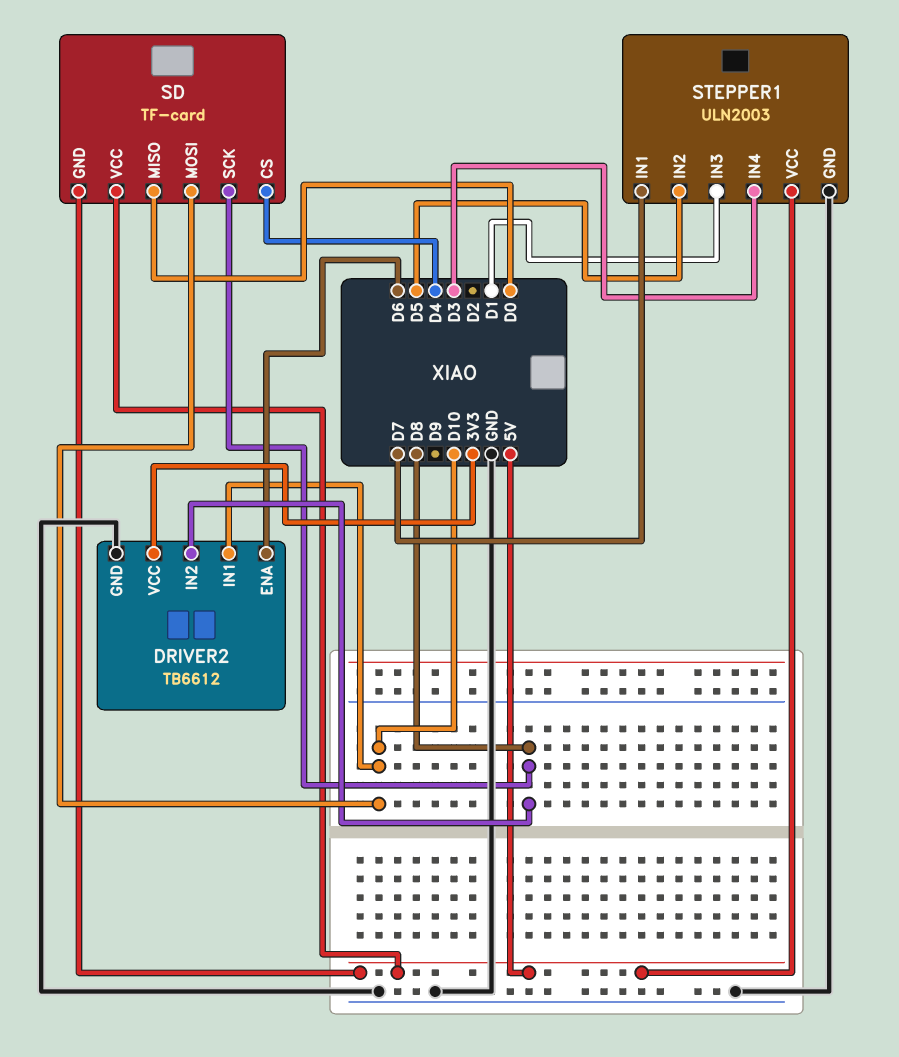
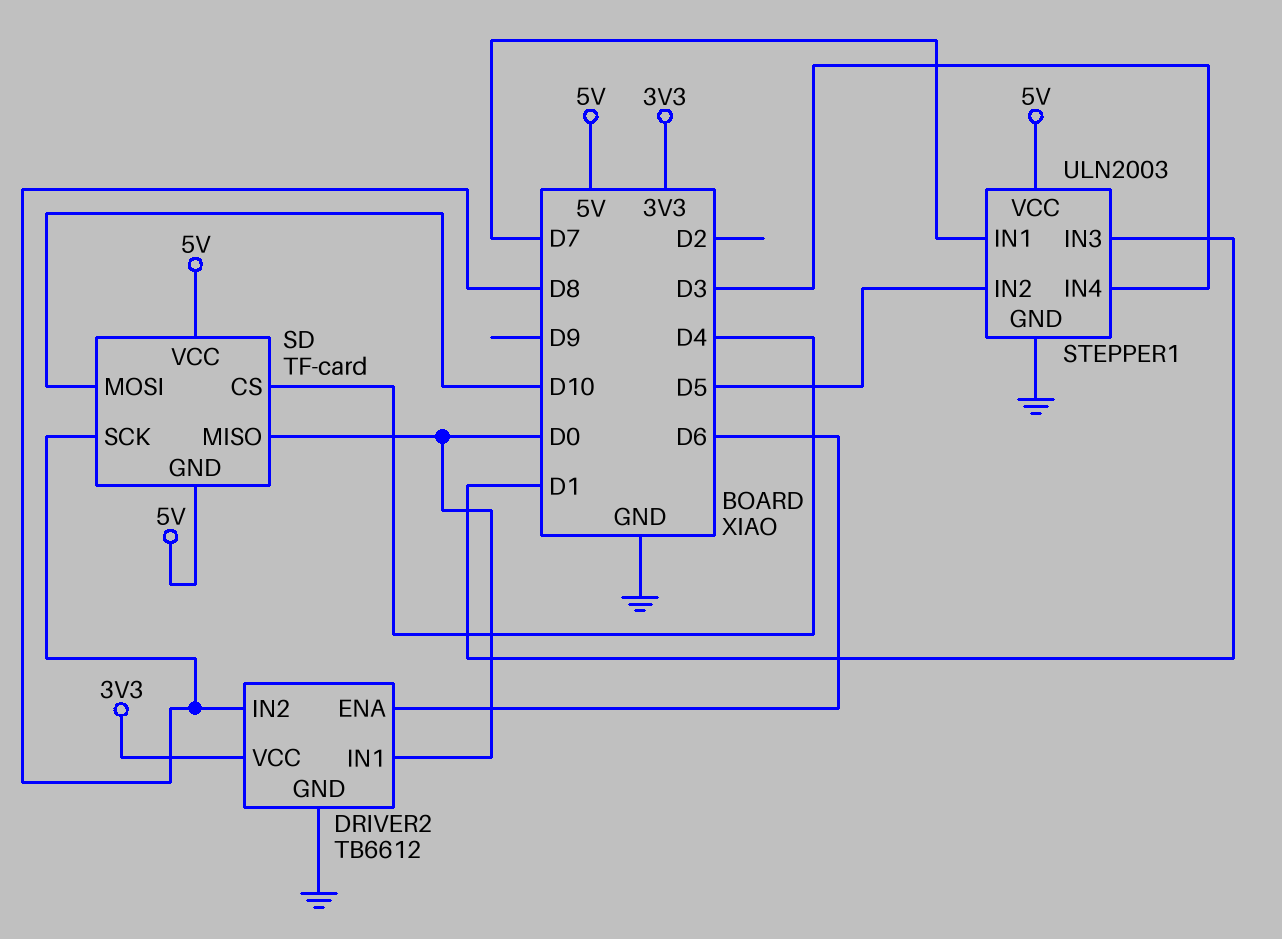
DRIVER2 pin IN1: D10 -> D0

